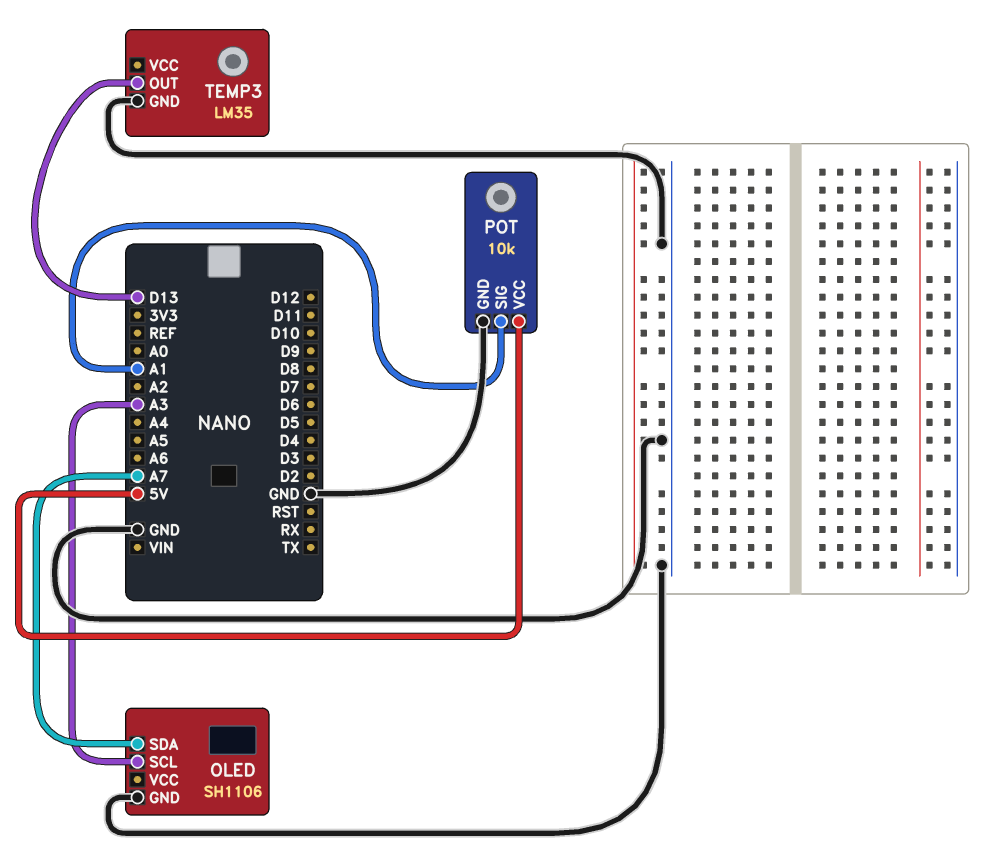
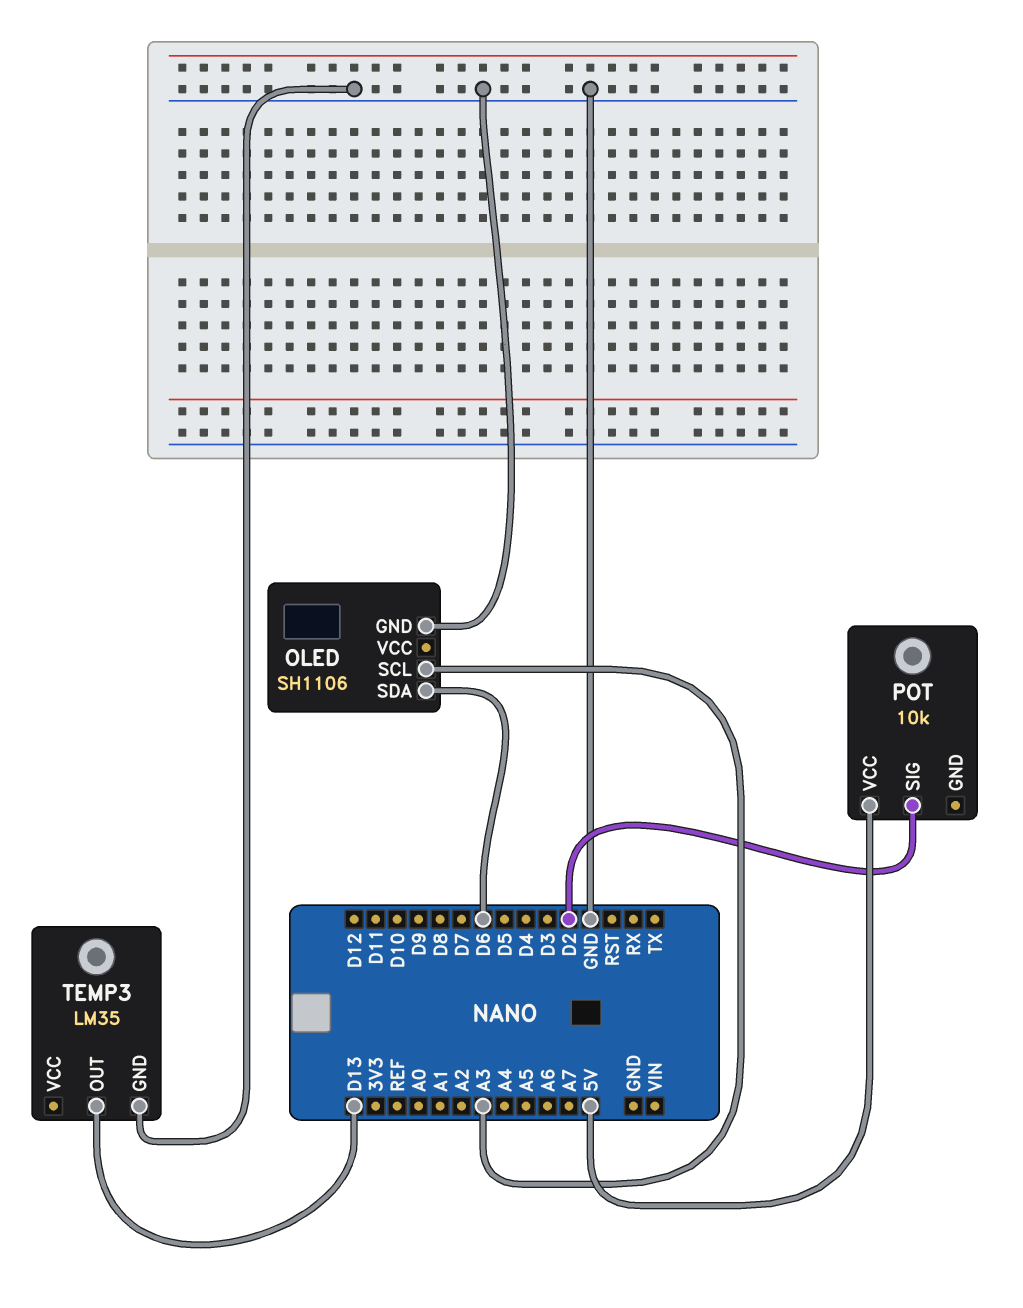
OLED pin SDA: A7 -> D6
POT pin GND: GND -> none
POT pin SIG: A1 -> D2

